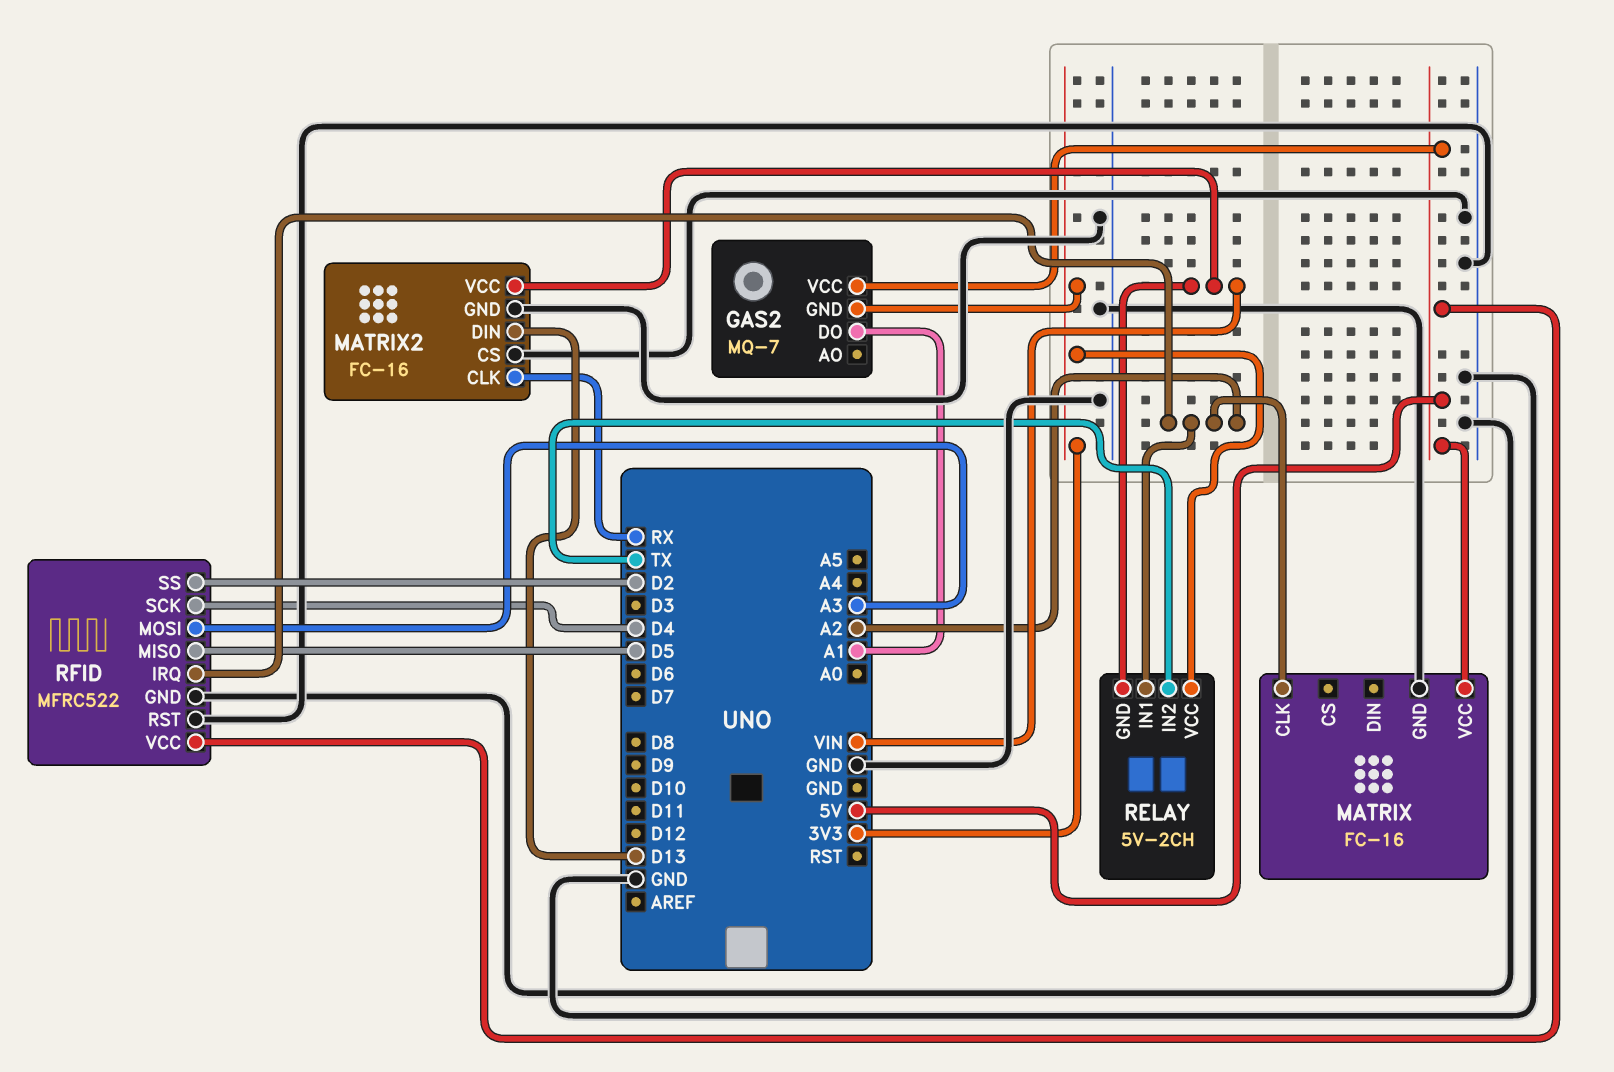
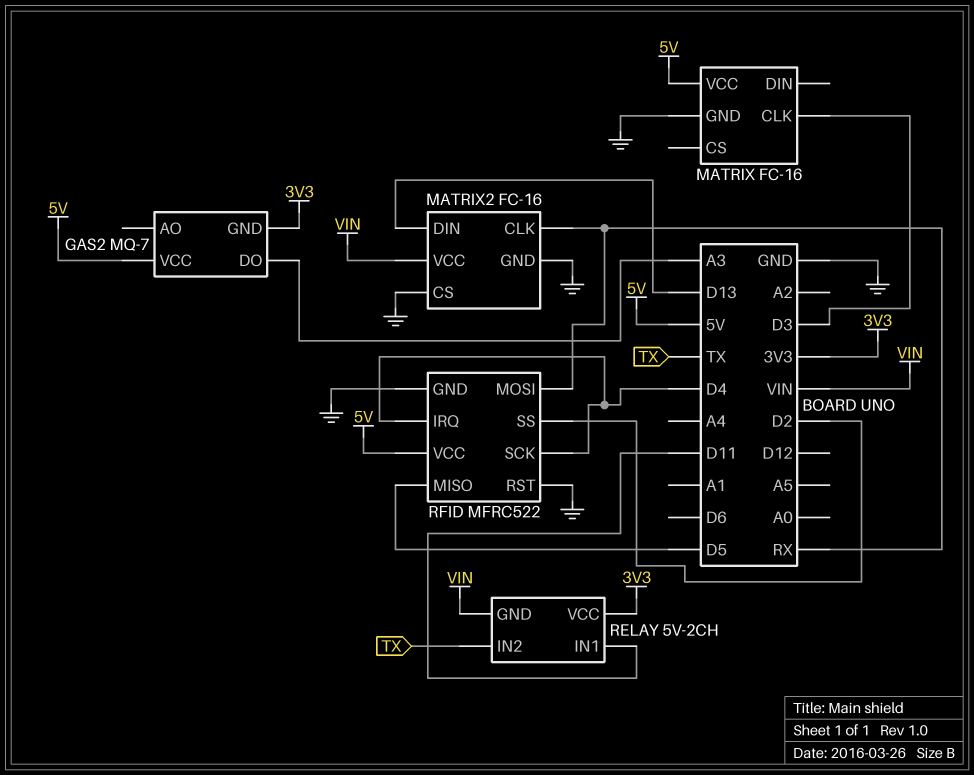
GAS2 pin DO: A1 -> A3
MATRIX pin CLK: A2 -> D3
RELAY pin IN1: A2 -> D11
RFID pin IRQ: A2 -> D4
RFID pin MOSI: A3 -> RX

